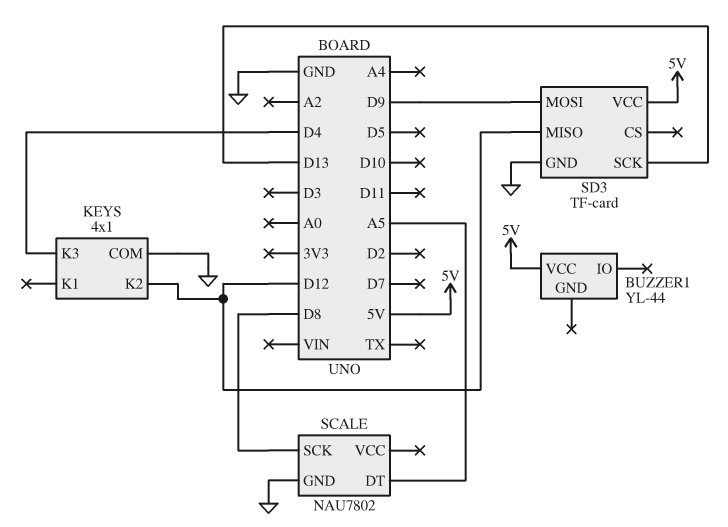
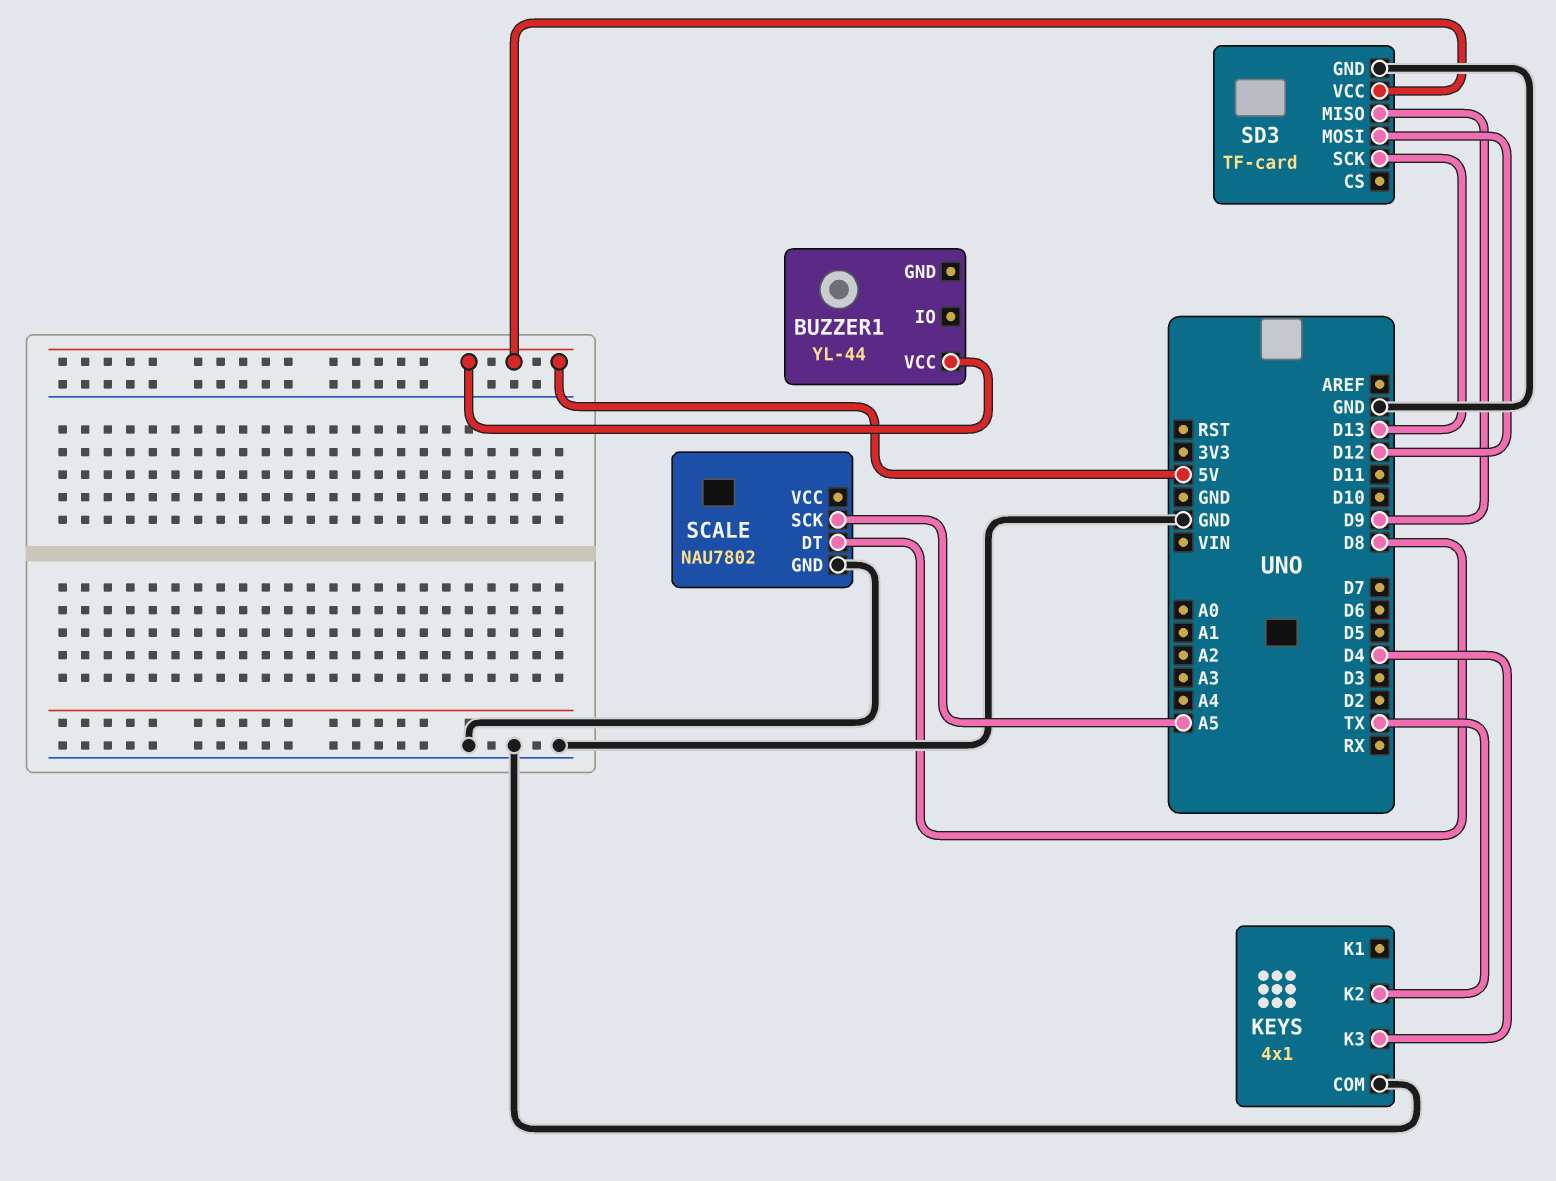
KEYS pin K2: D12 -> TX
SCALE pin DT: A5 -> D8
SCALE pin SCK: D8 -> A5
SD3 pin MISO: D12 -> D9
SD3 pin MOSI: D9 -> D12

